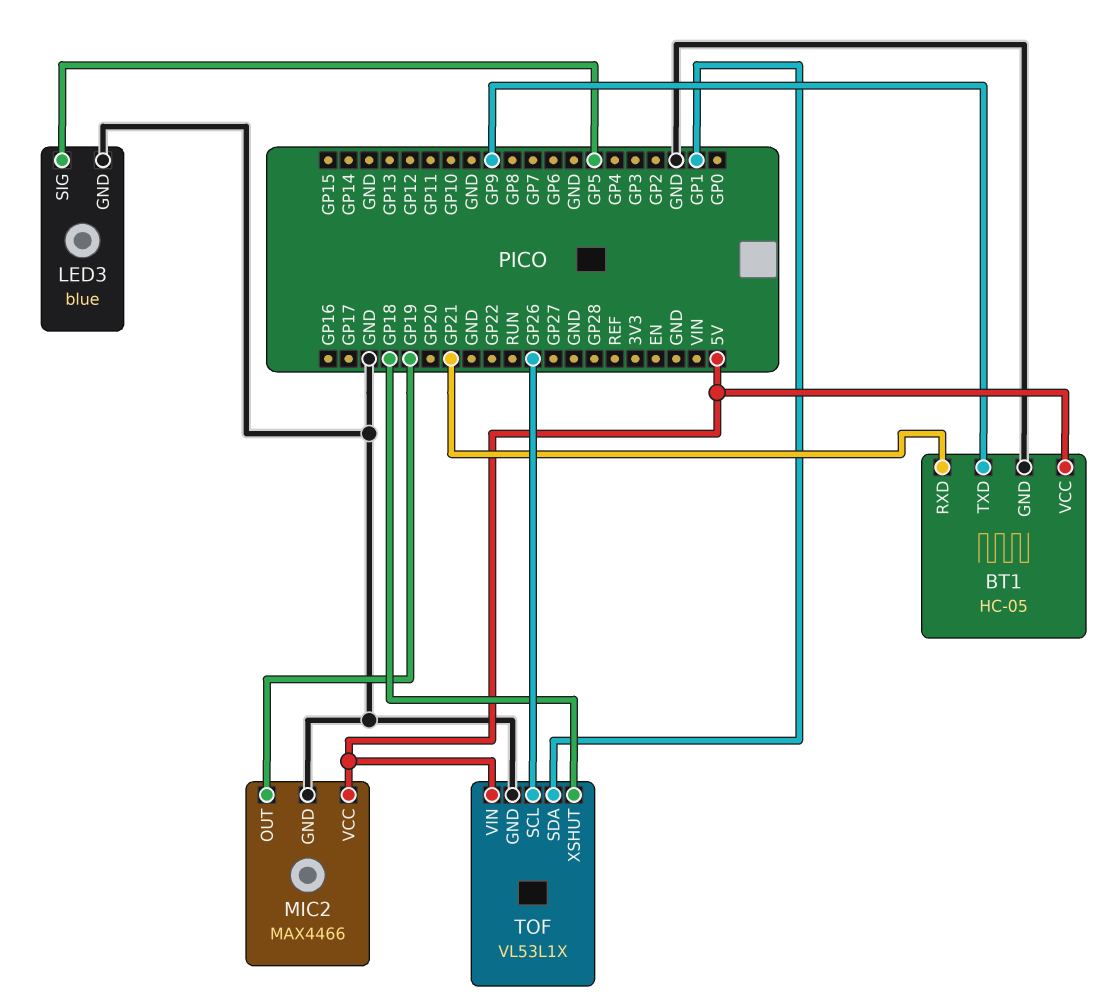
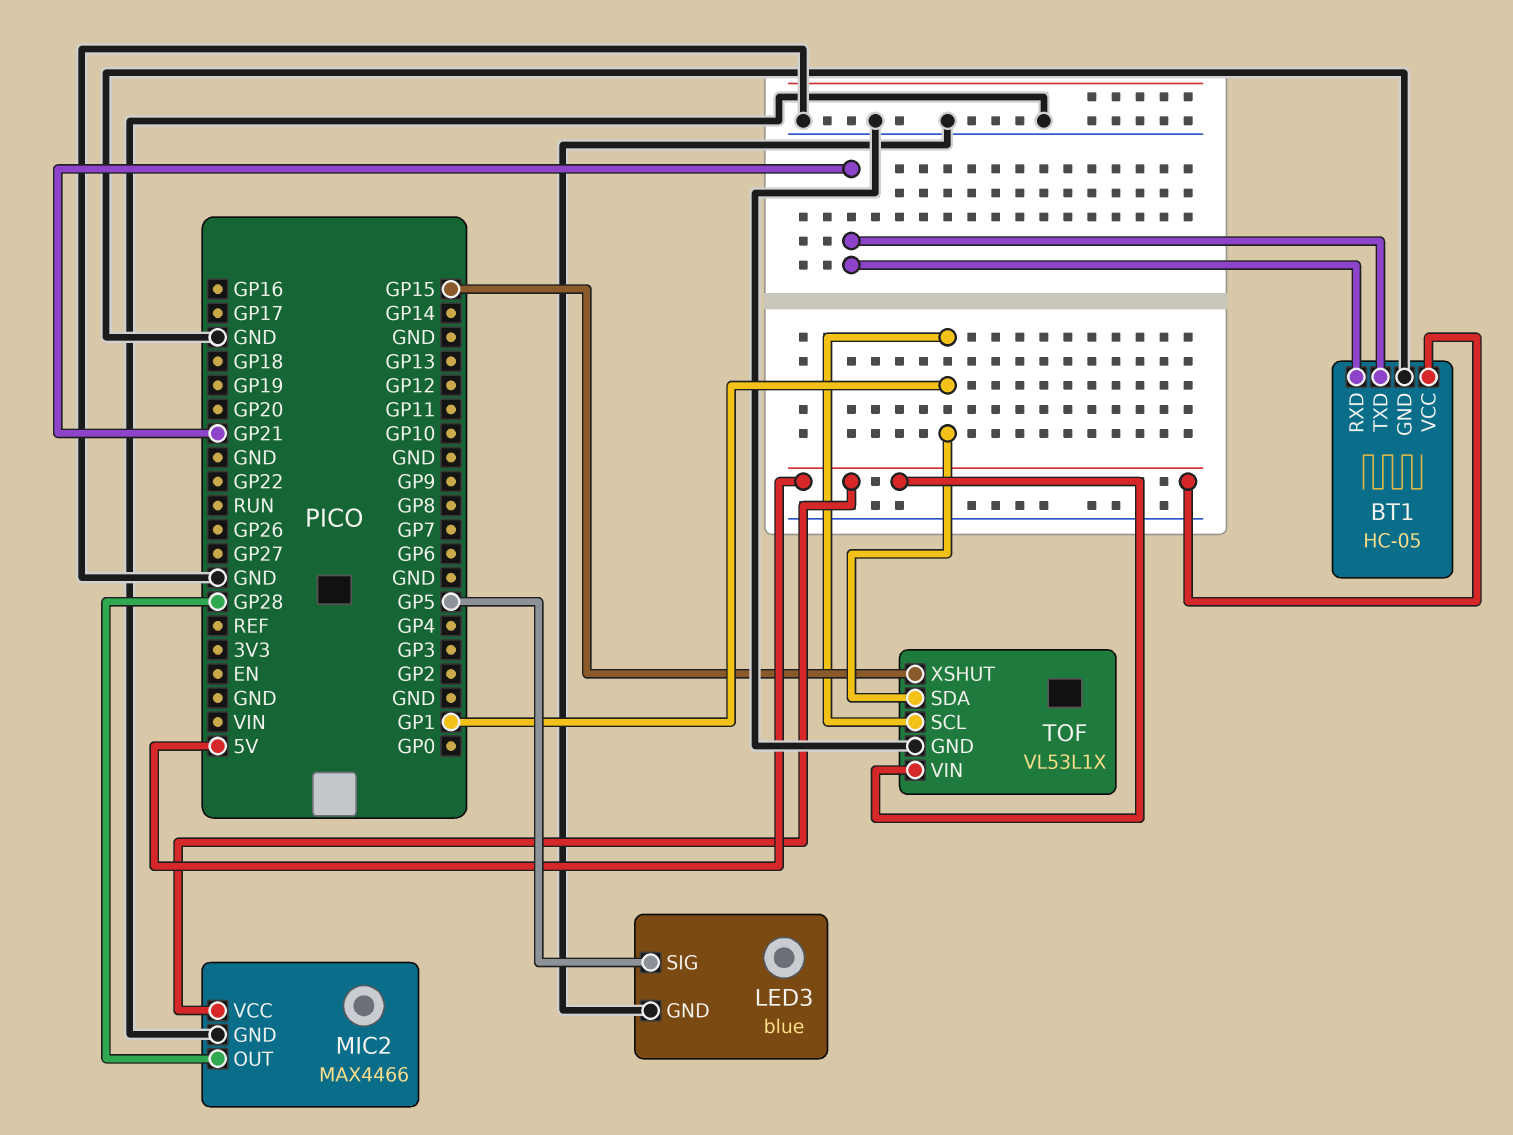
BT1 pin TXD: GP9 -> GP21
MIC2 pin OUT: GP19 -> GP28
TOF pin SCL: GP26 -> GP1
TOF pin XSHUT: GP18 -> GP15

